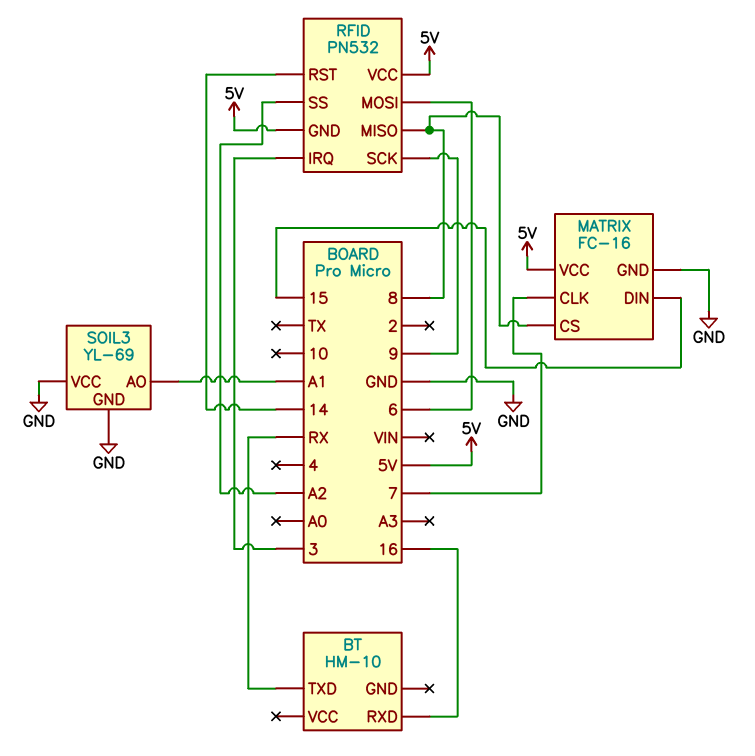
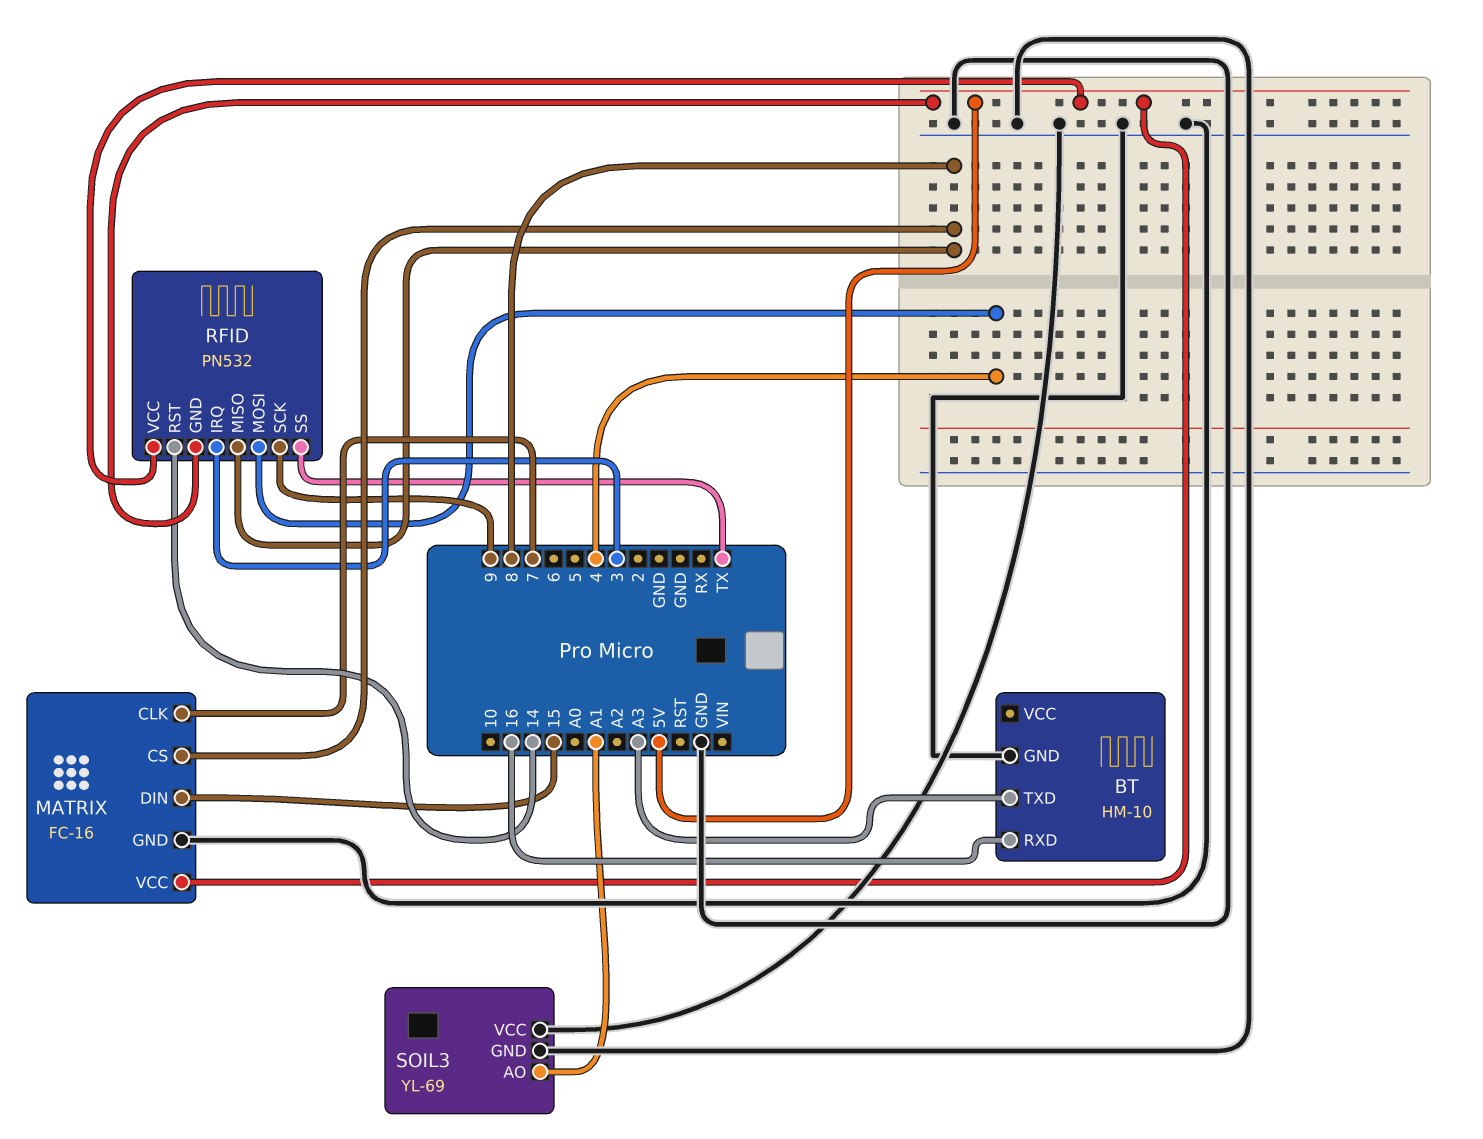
BT pin GND: none -> GND
BT pin TXD: RX -> A3
RFID pin MOSI: 6 -> 4
RFID pin SS: A2 -> TX

